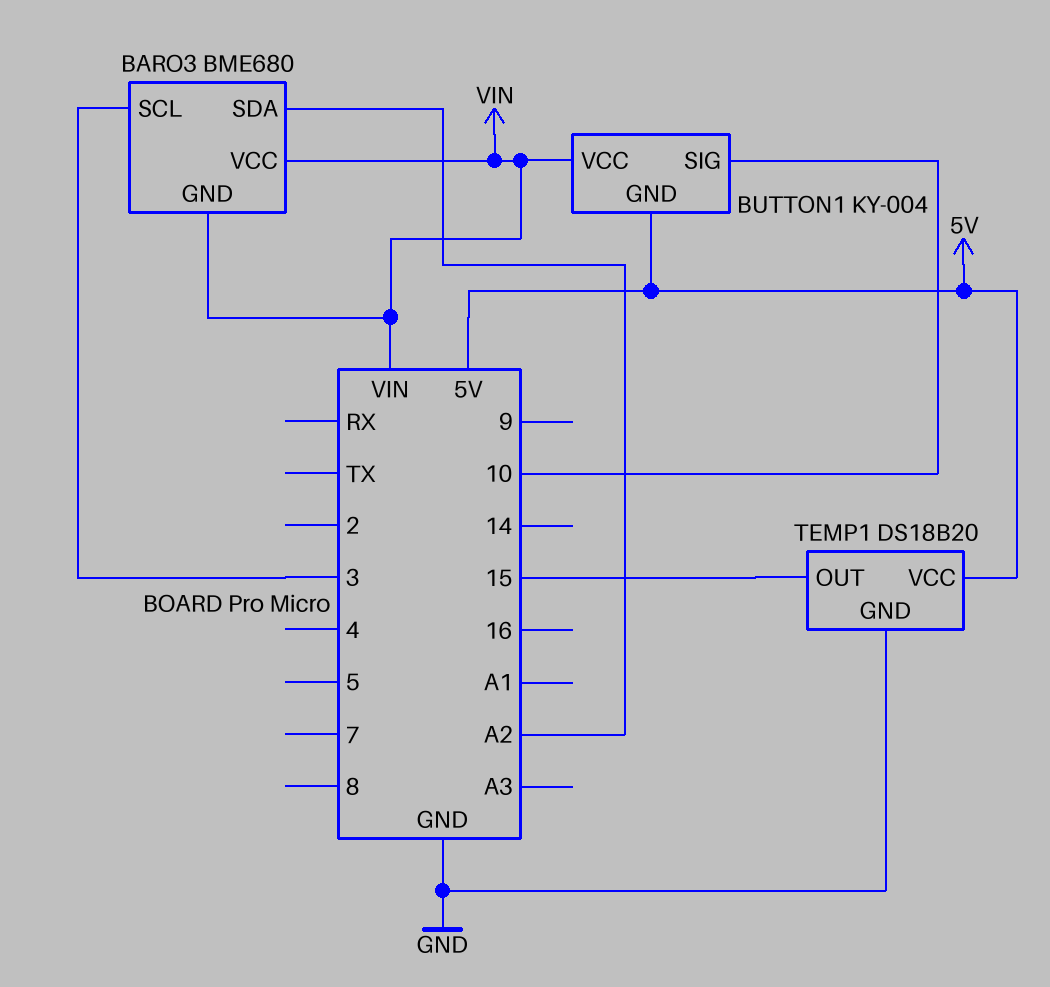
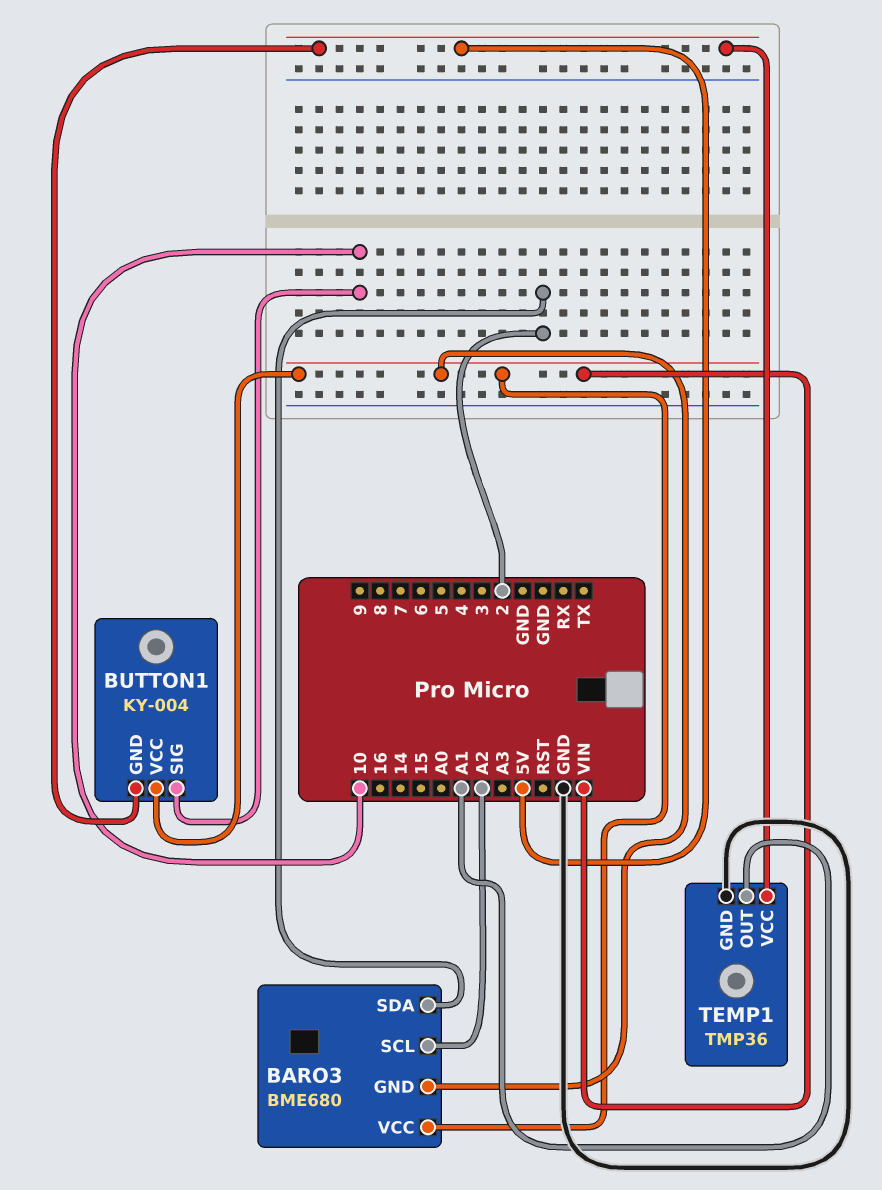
BARO3 pin SCL: 3 -> A2
BARO3 pin SDA: A2 -> 2
TEMP1: DS18B20 -> TMP36
TEMP1 pin OUT: 15 -> A1

